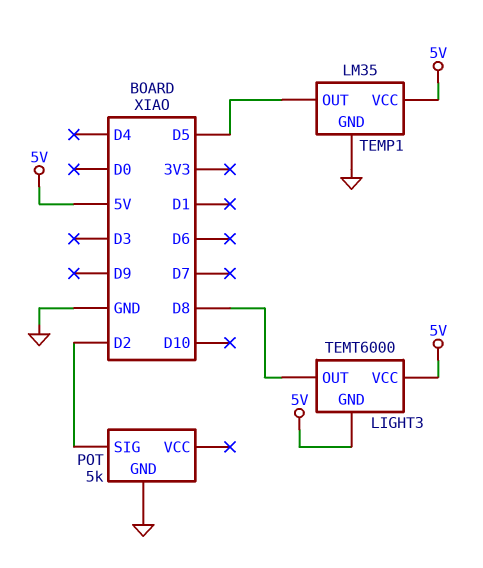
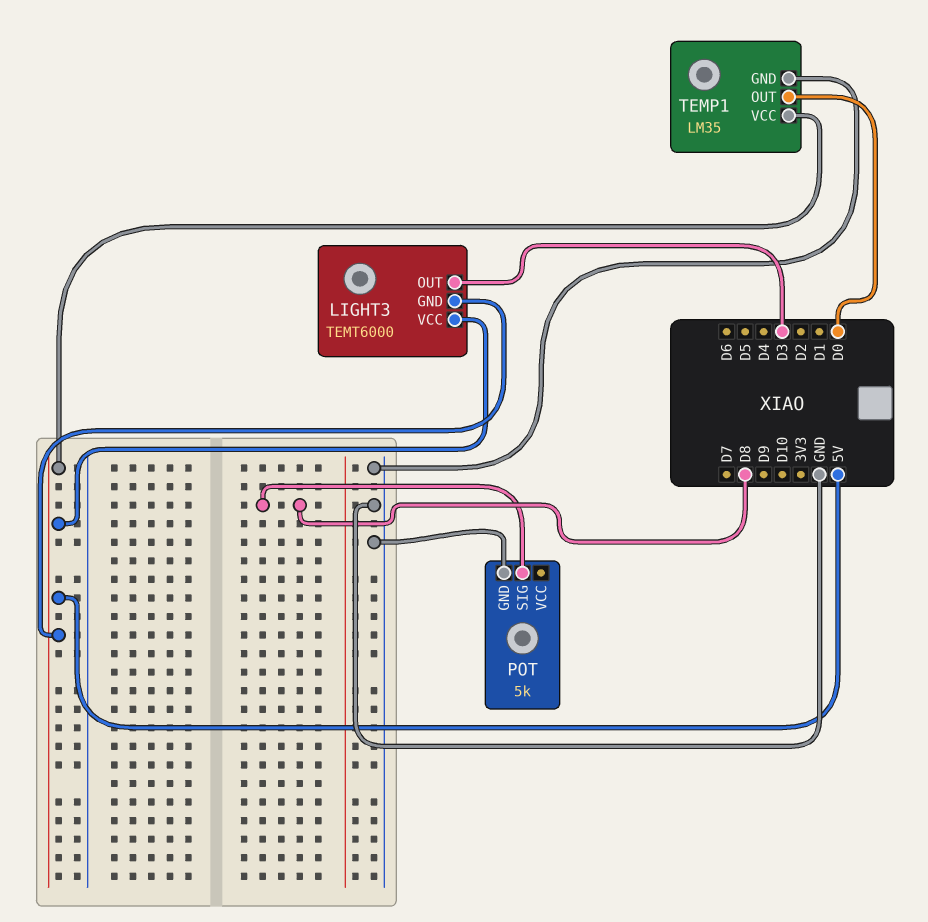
LIGHT3 pin OUT: D8 -> D3
POT pin SIG: D2 -> D8
TEMP1 pin OUT: D5 -> D0

